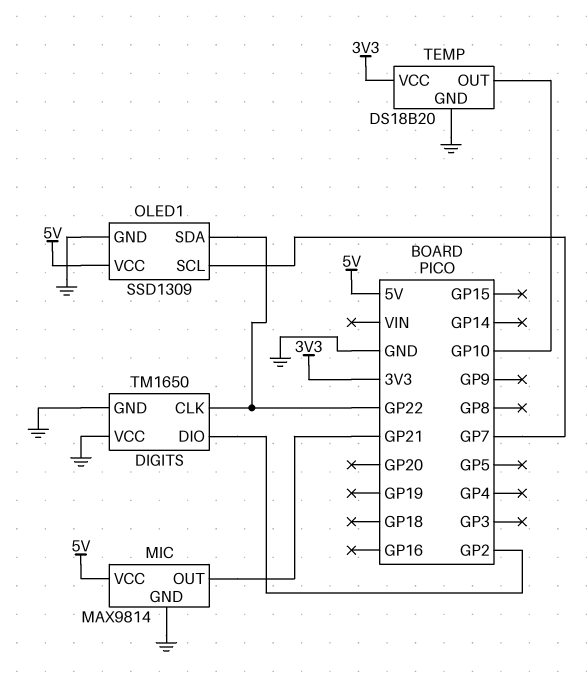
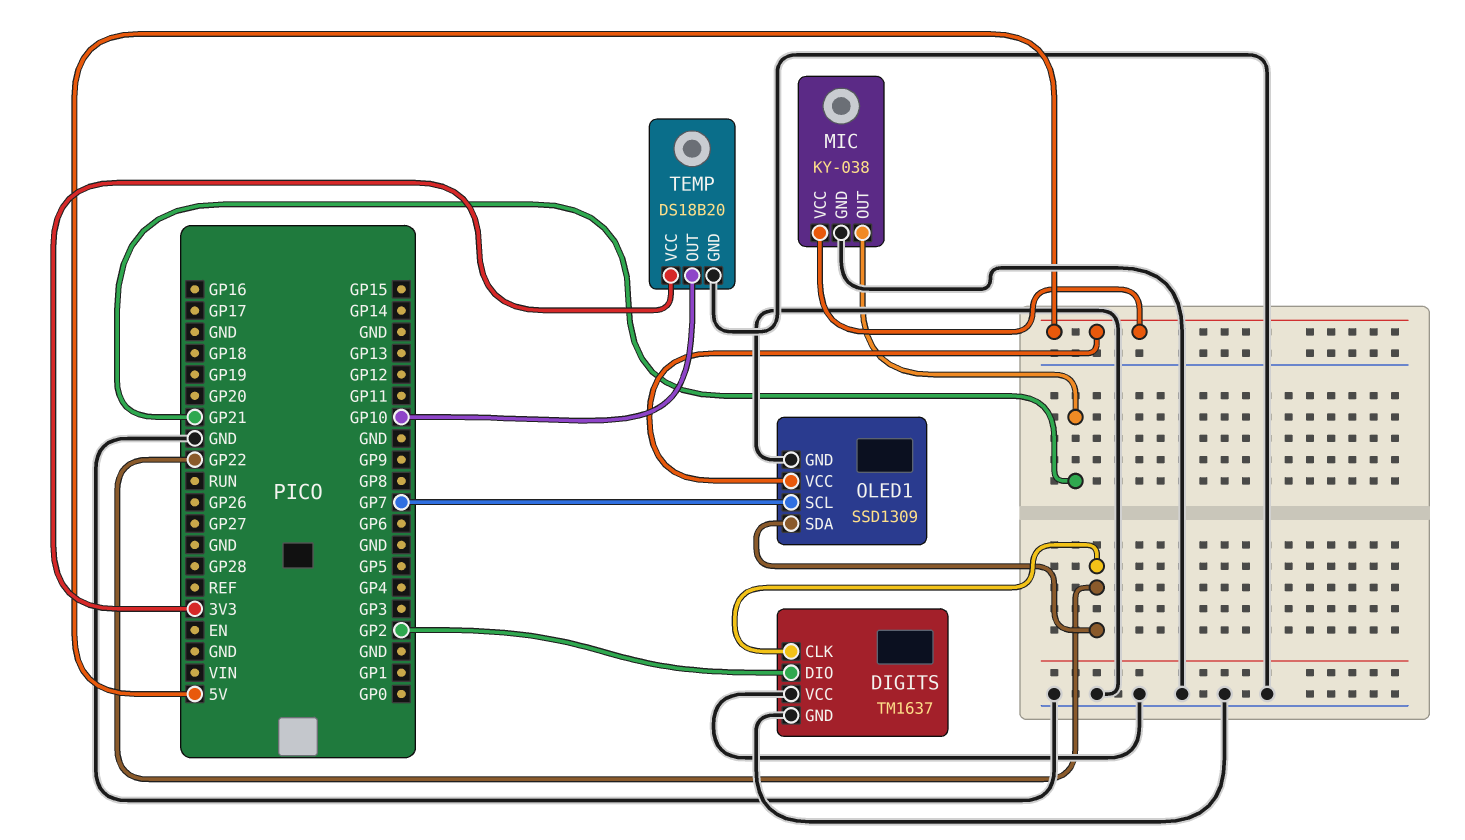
DIGITS: TM1650 -> TM1637
MIC: MAX9814 -> KY-038

